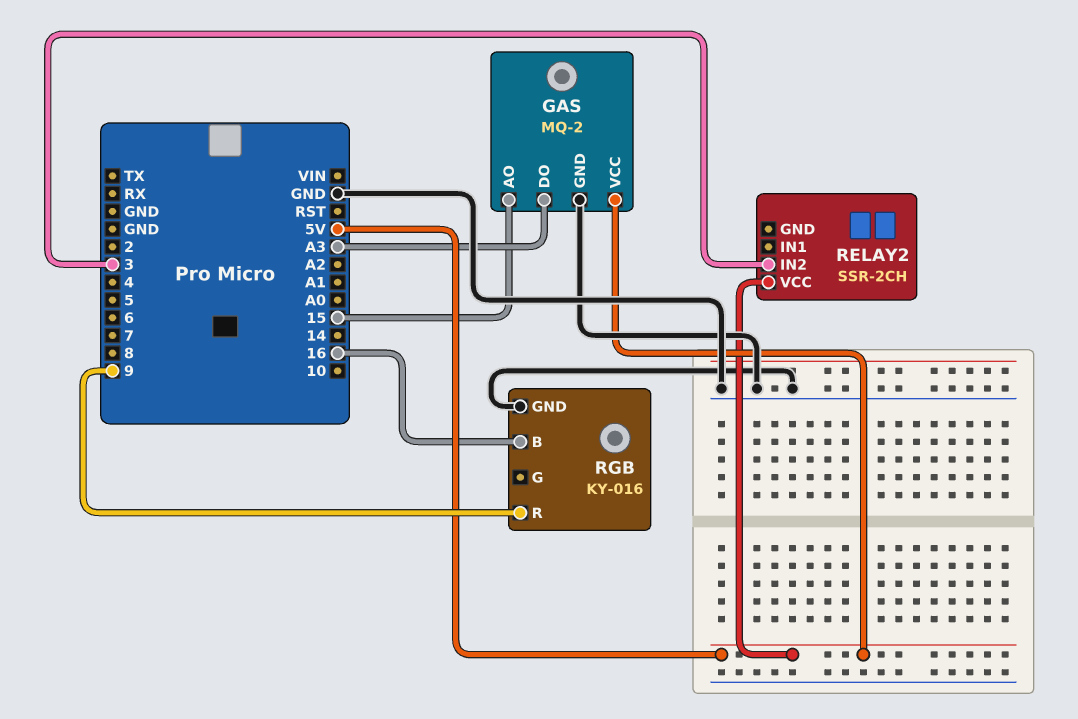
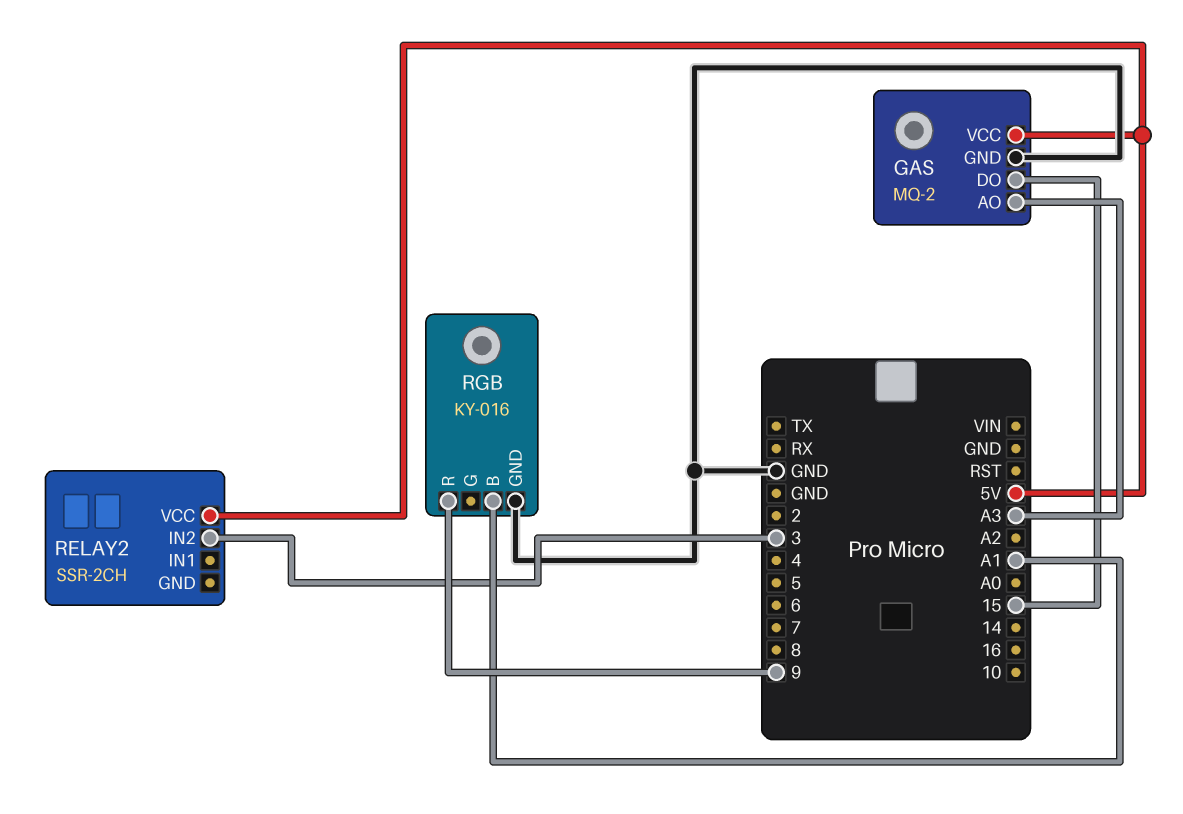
GAS pin AO: 15 -> A3
GAS pin DO: A3 -> 15
RGB pin B: 16 -> A1

